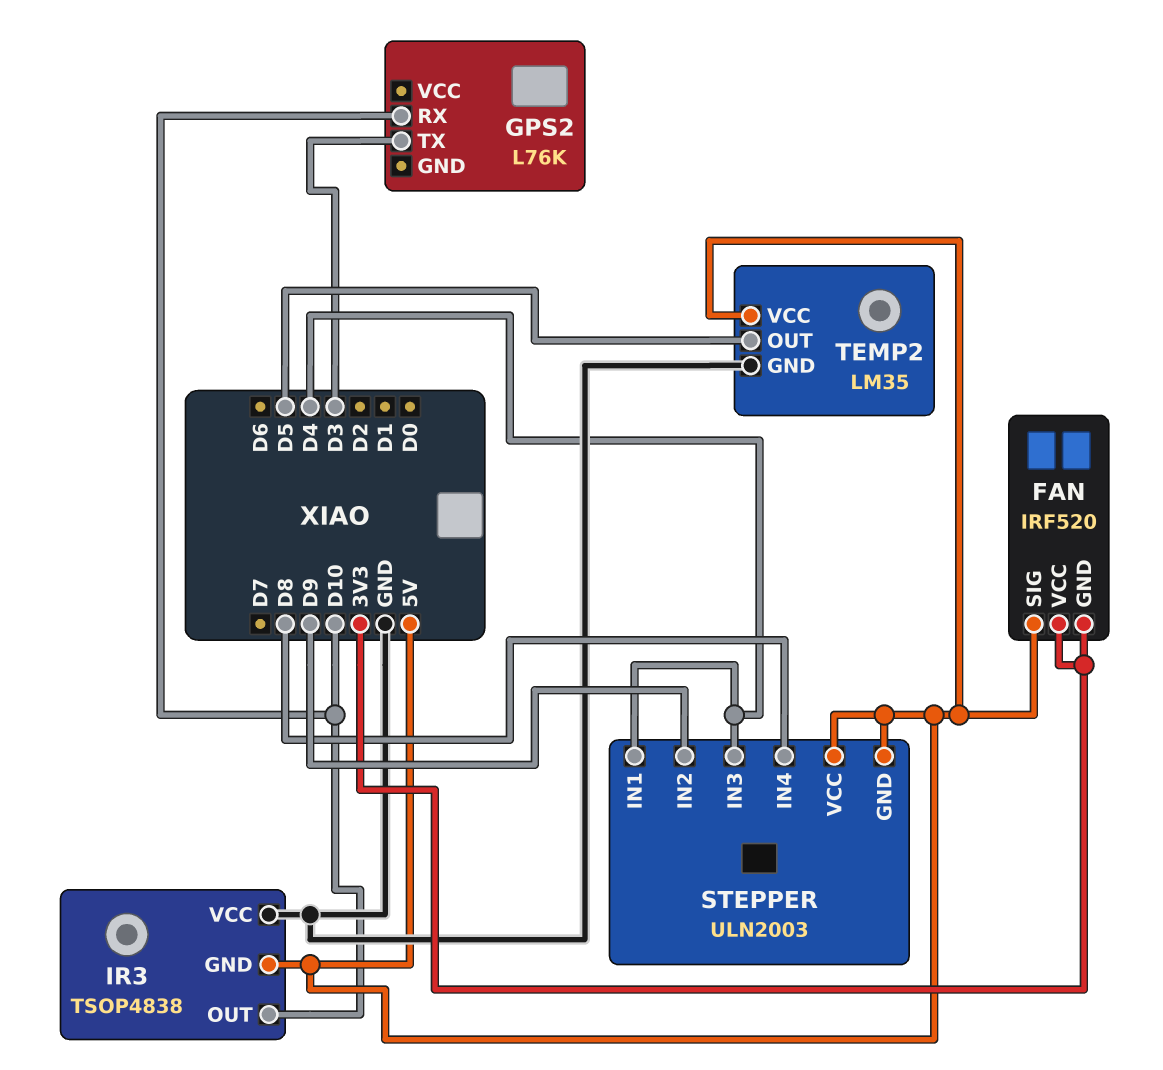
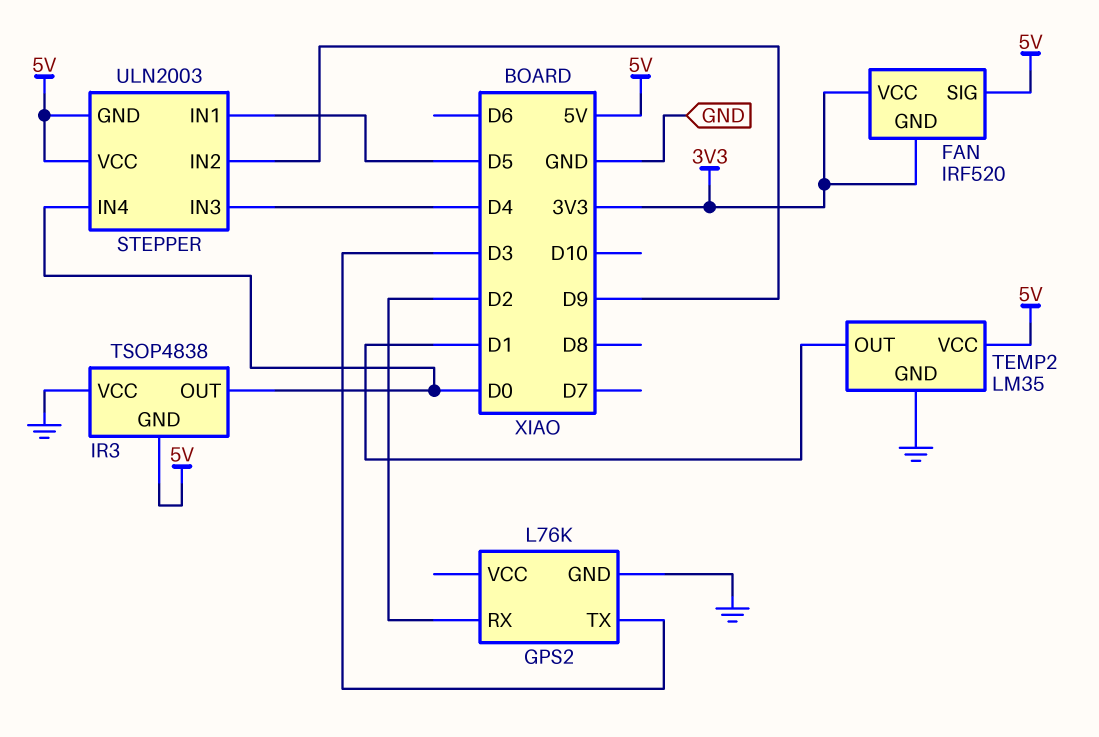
GPS2 pin GND: none -> GND
GPS2 pin RX: D10 -> D2
IR3 pin OUT: D10 -> D0
STEPPER pin IN1: D4 -> D5
STEPPER pin IN4: D8 -> D0
TEMP2 pin OUT: D5 -> D1

